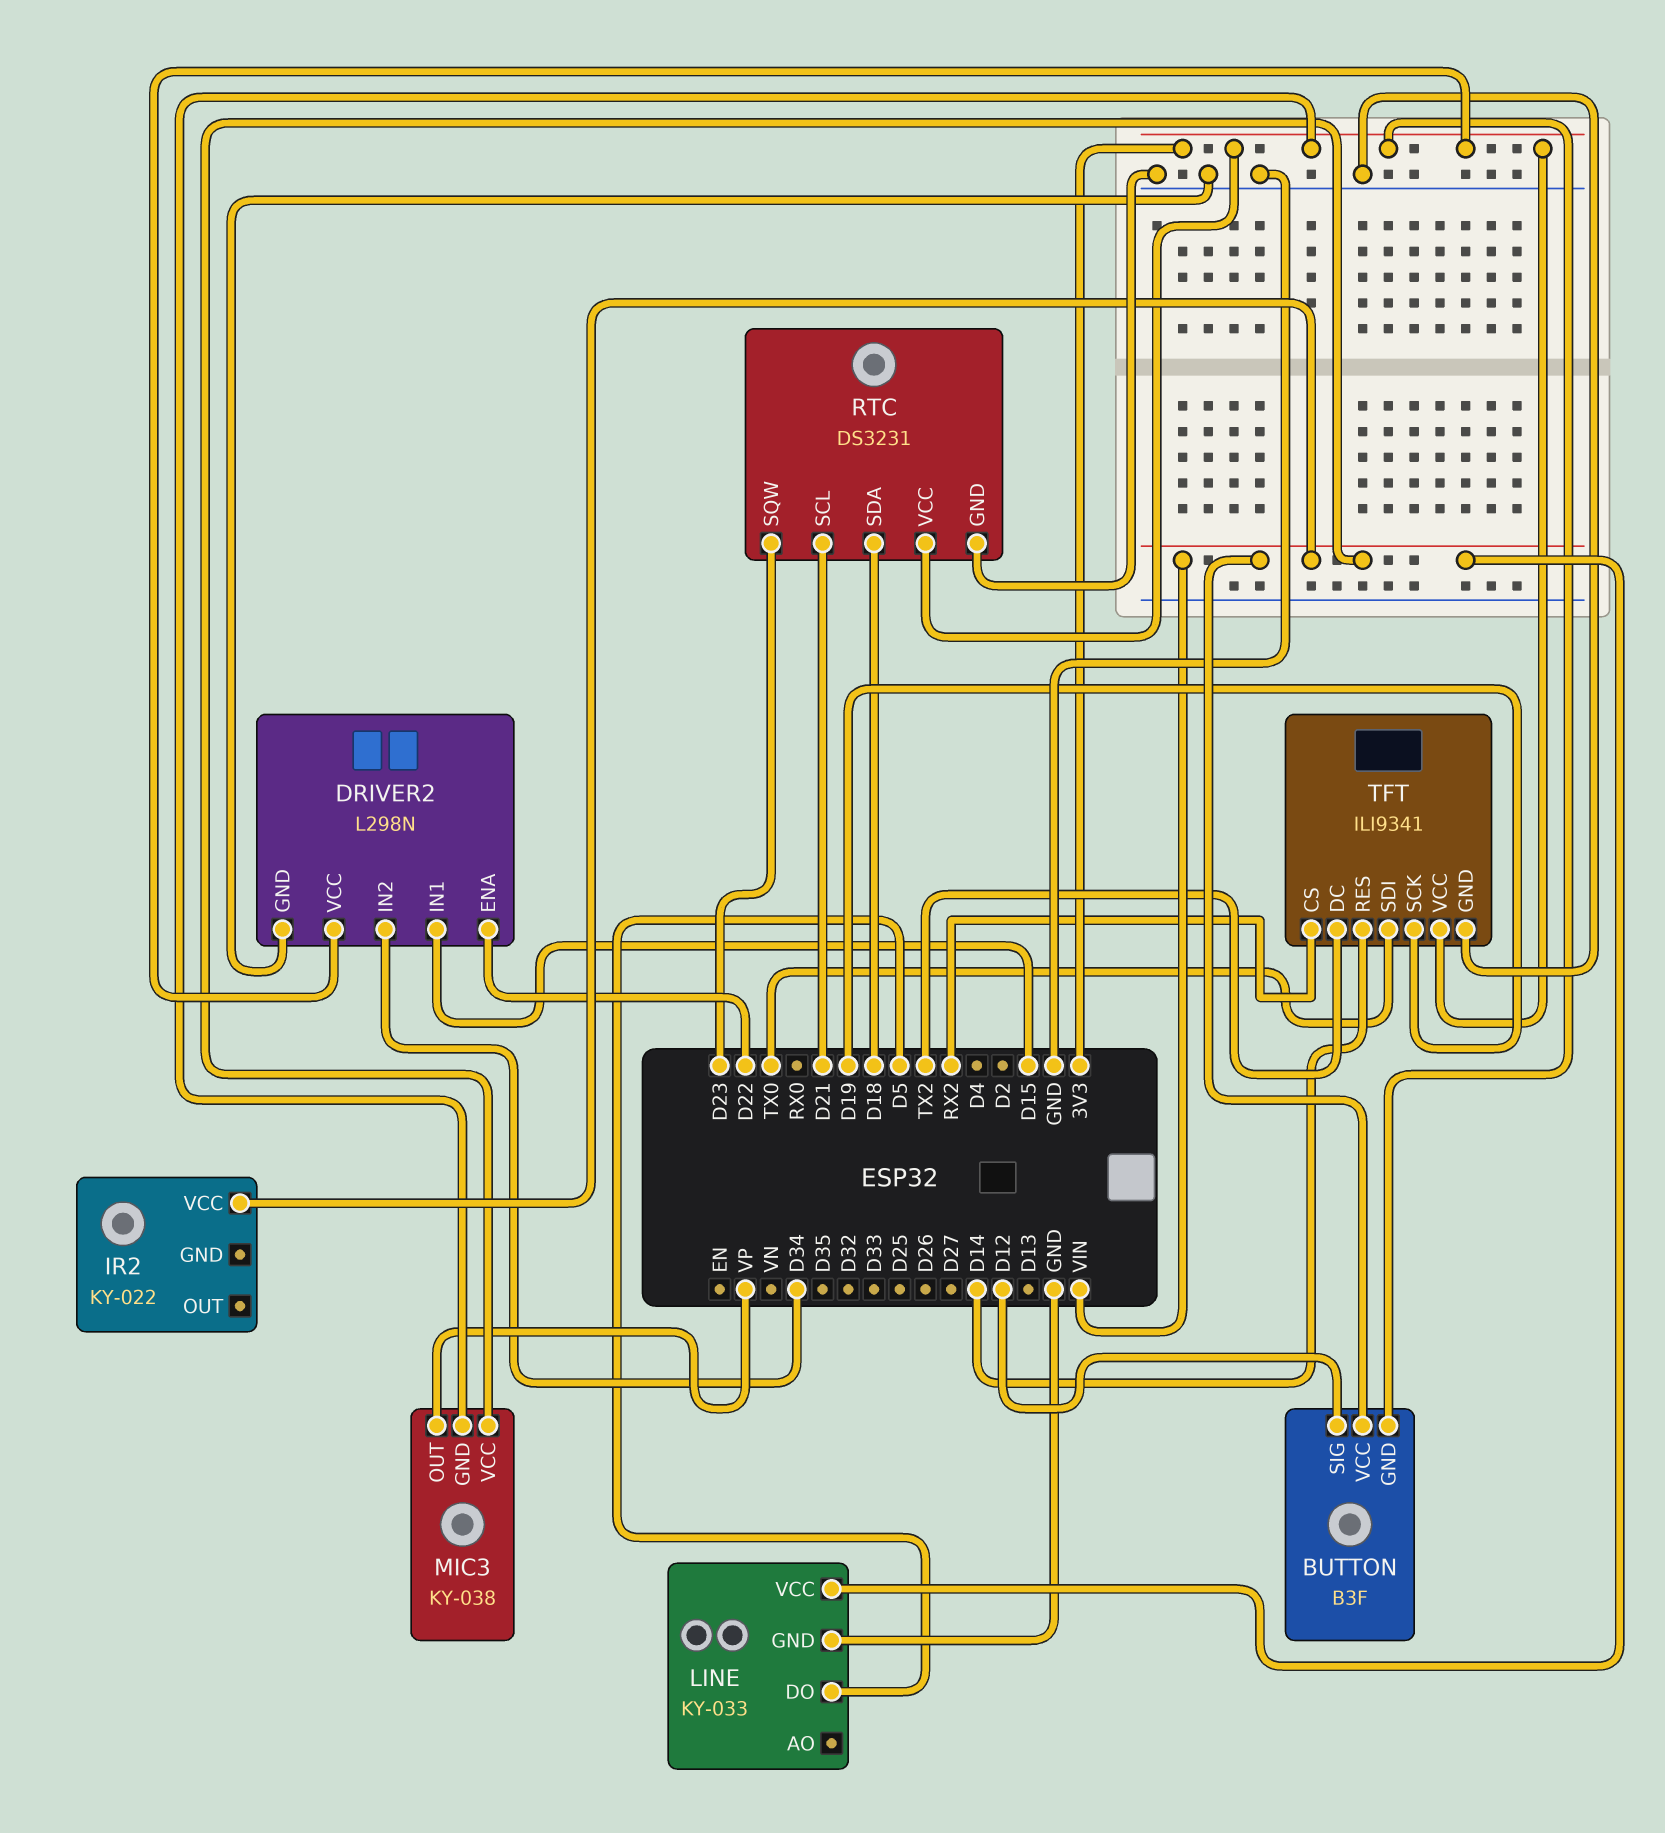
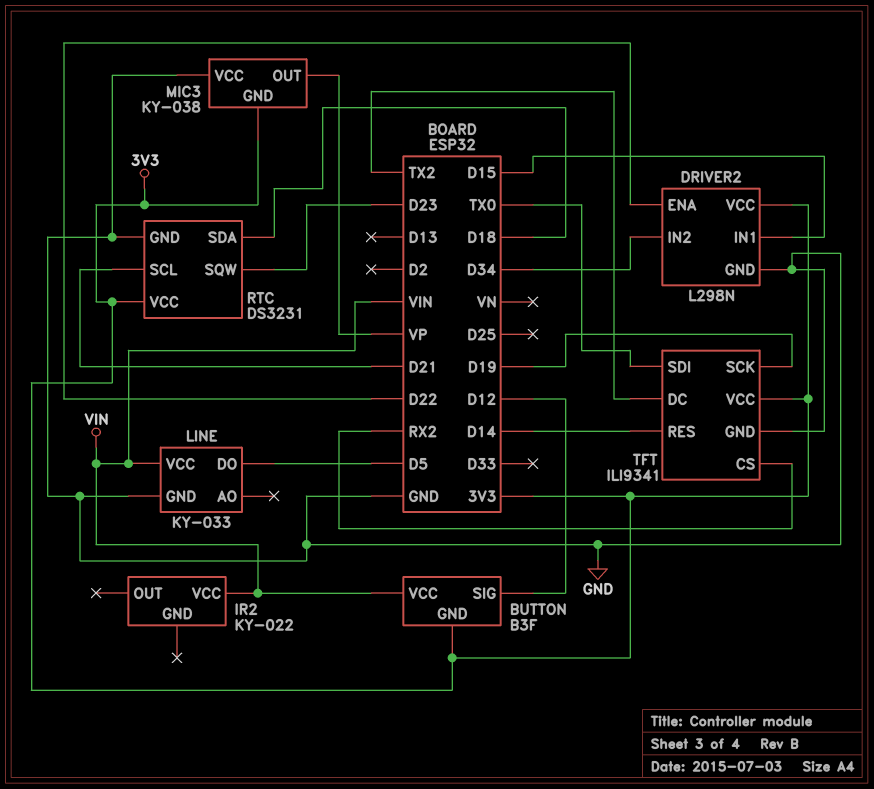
MIC3 pin VCC: VIN -> GND

